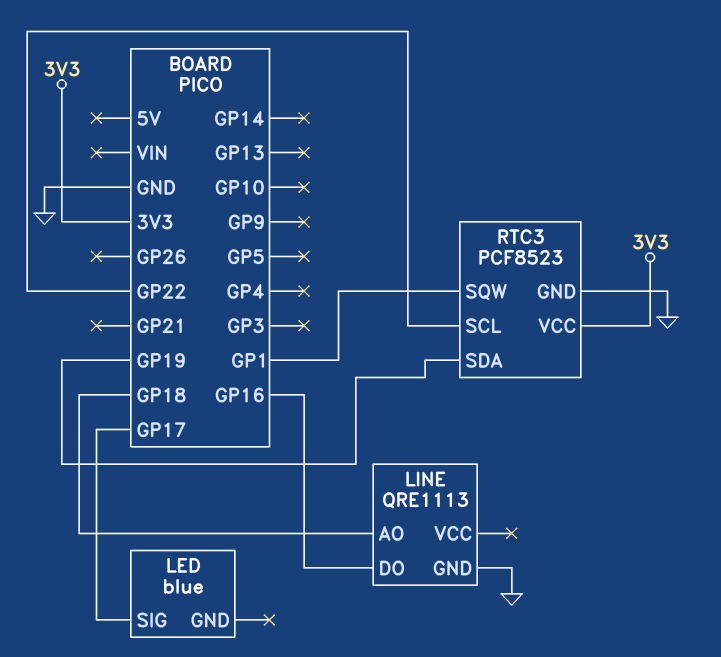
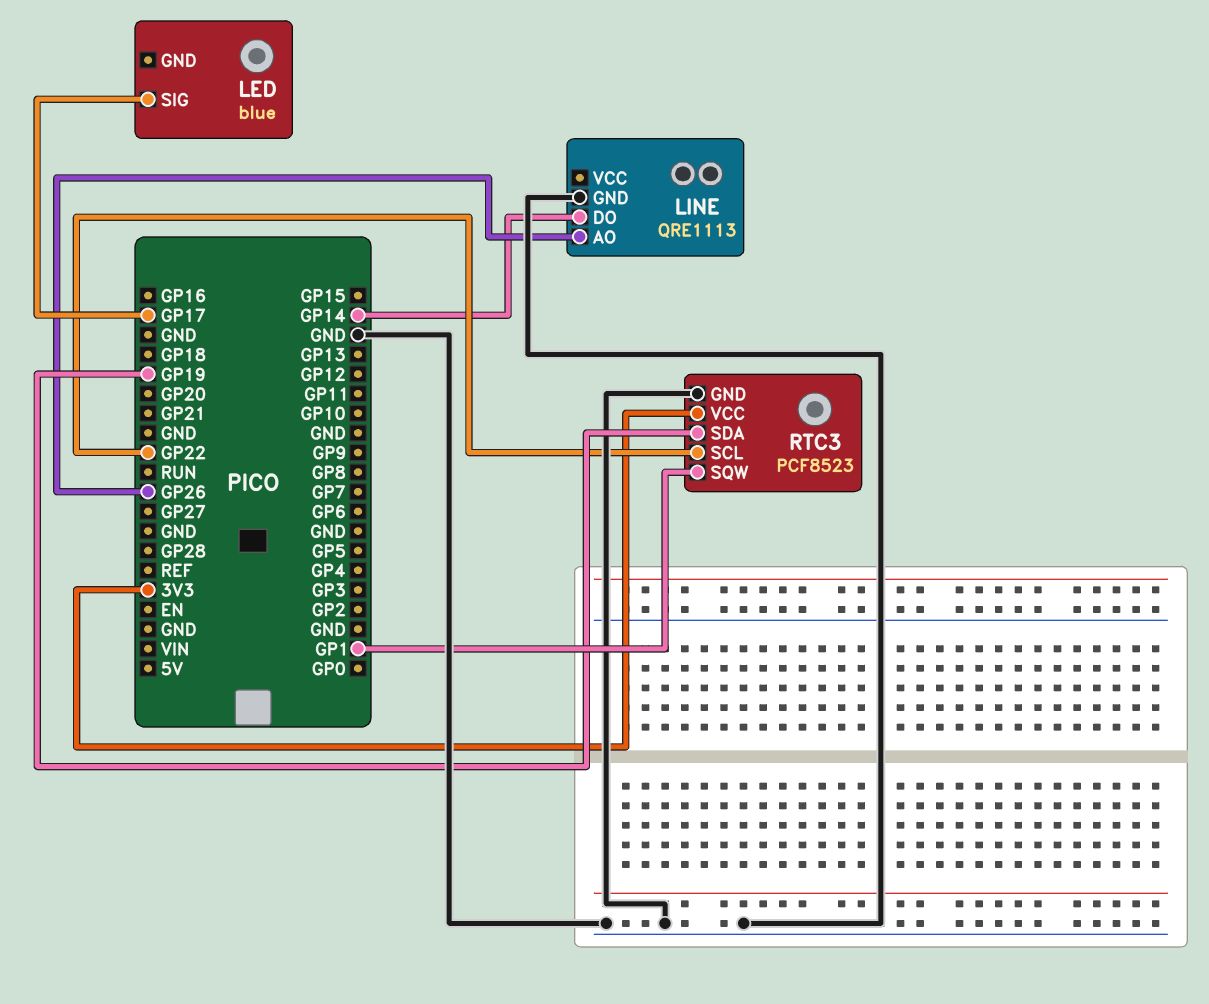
LINE pin AO: GP18 -> GP26
LINE pin DO: GP16 -> GP14

